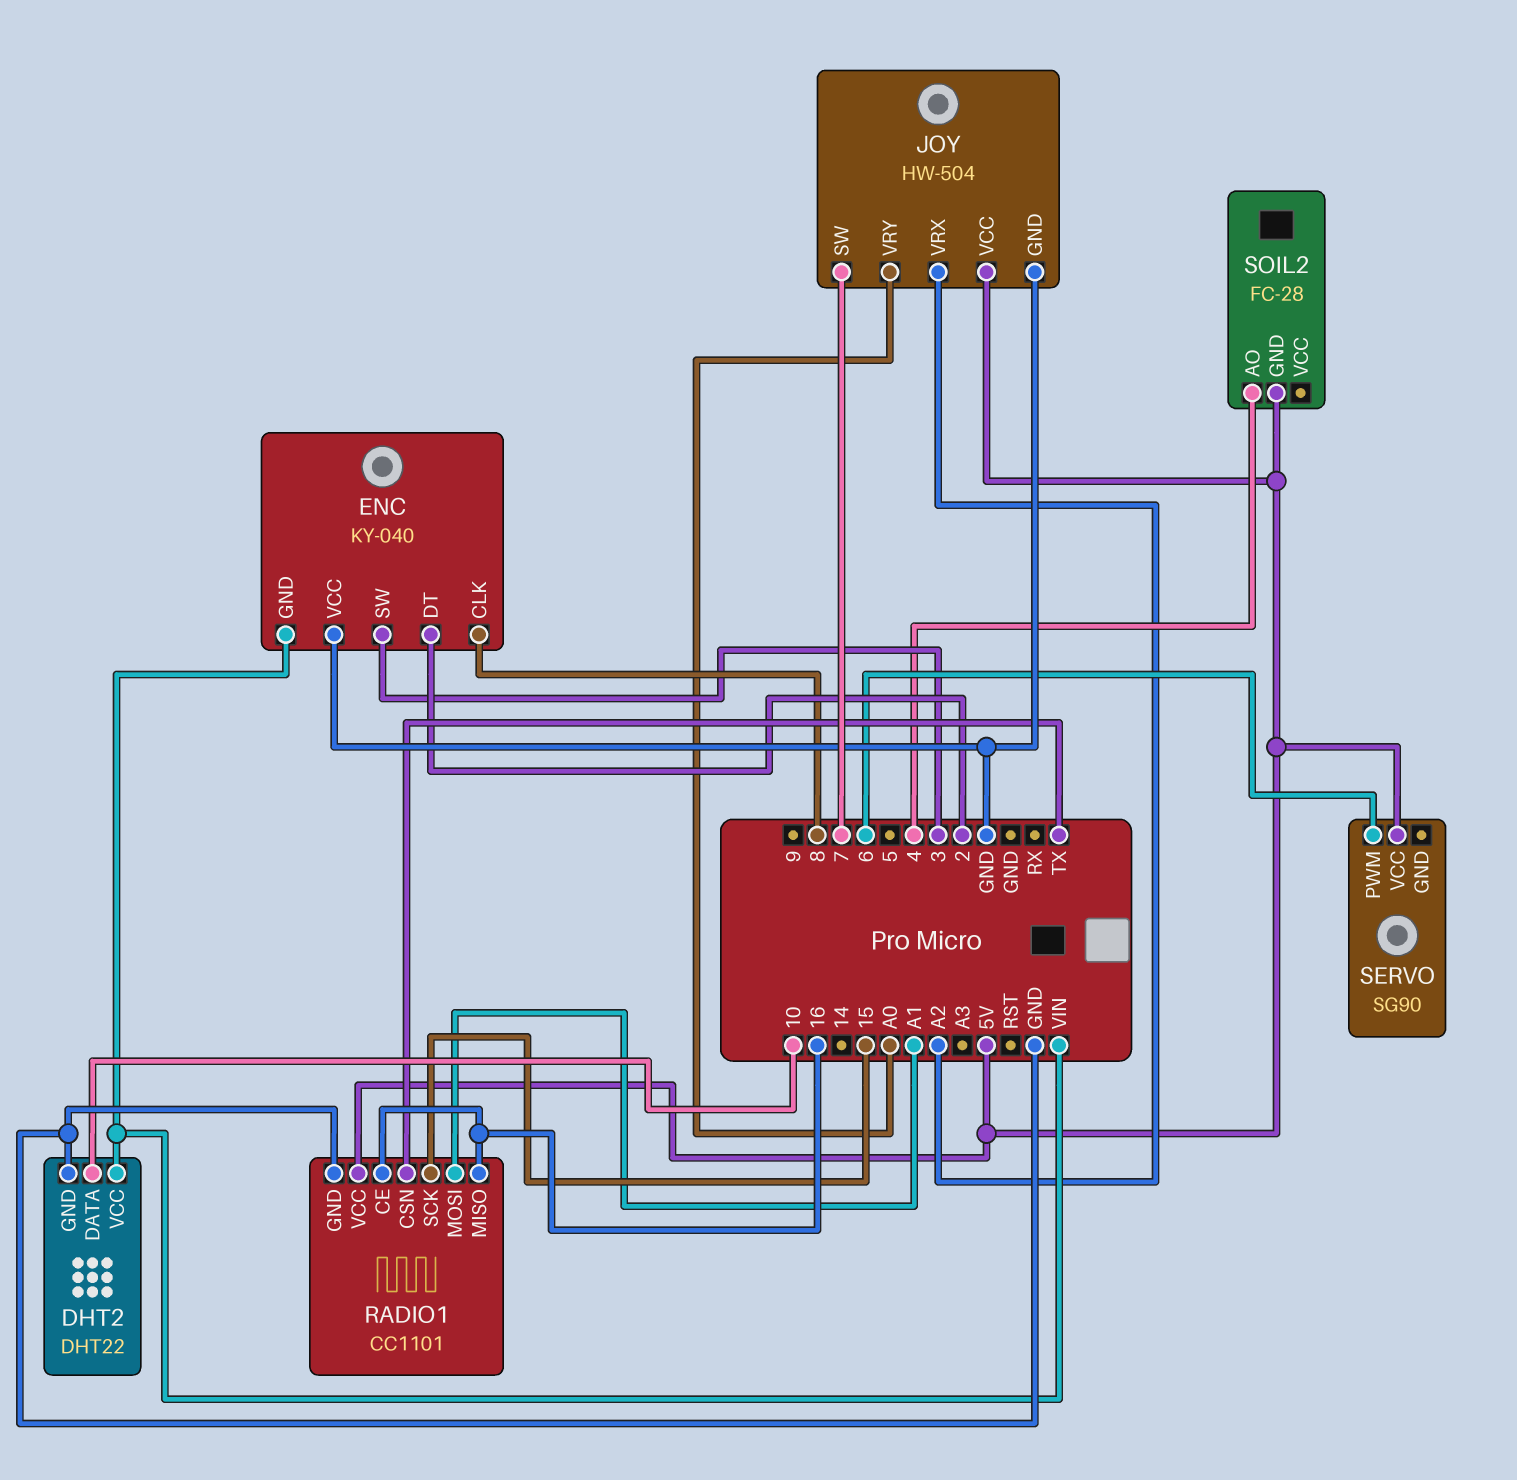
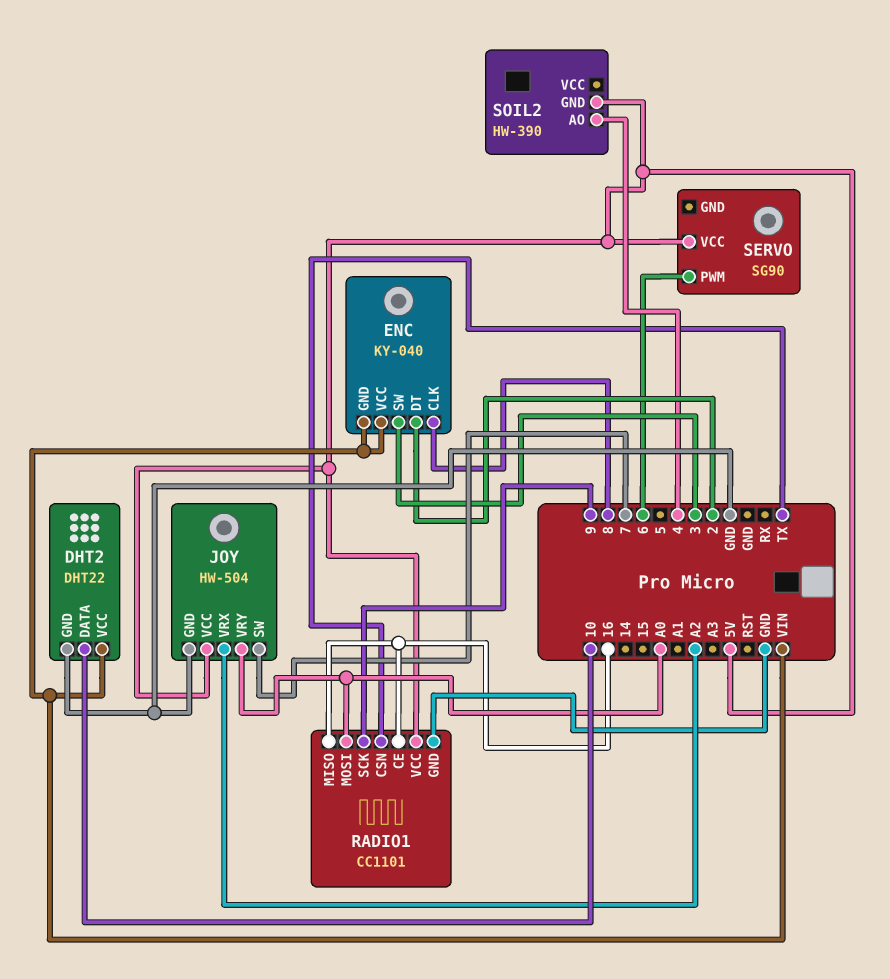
ENC pin VCC: GND -> VIN
RADIO1 pin MOSI: A1 -> A0
RADIO1 pin SCK: 15 -> 9
SOIL2: FC-28 -> HW-390

